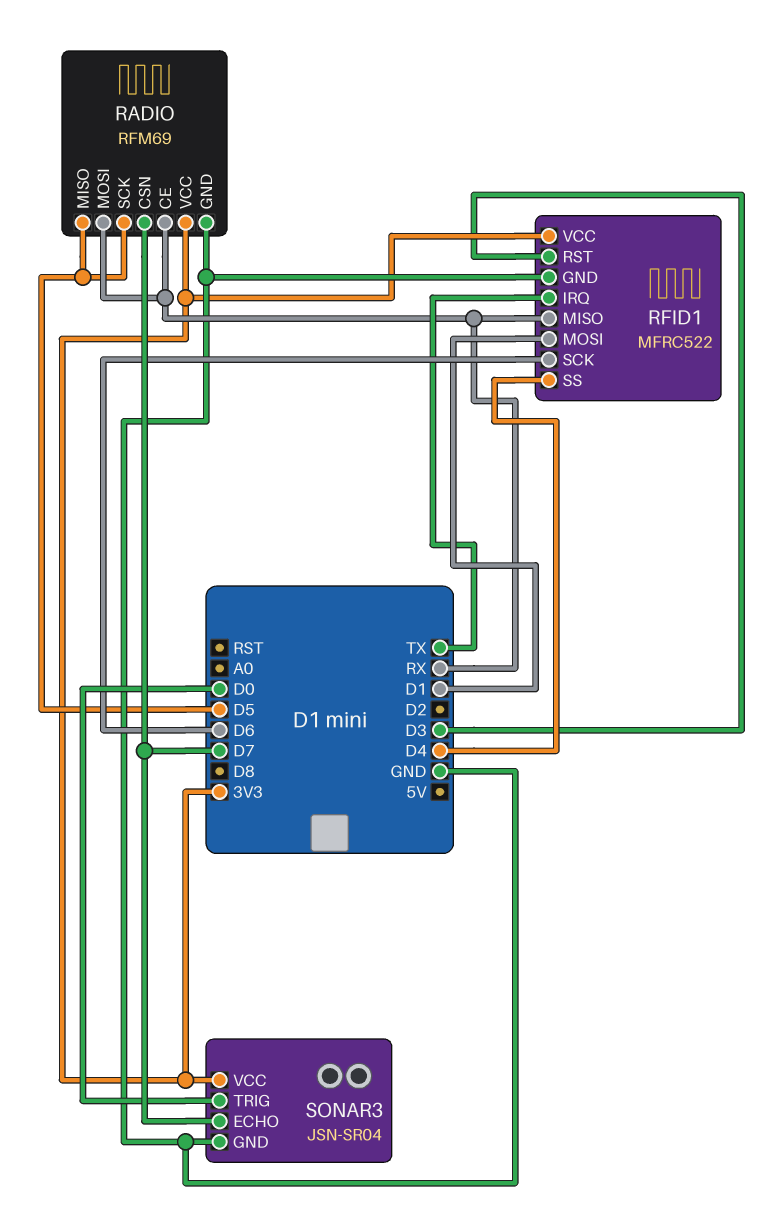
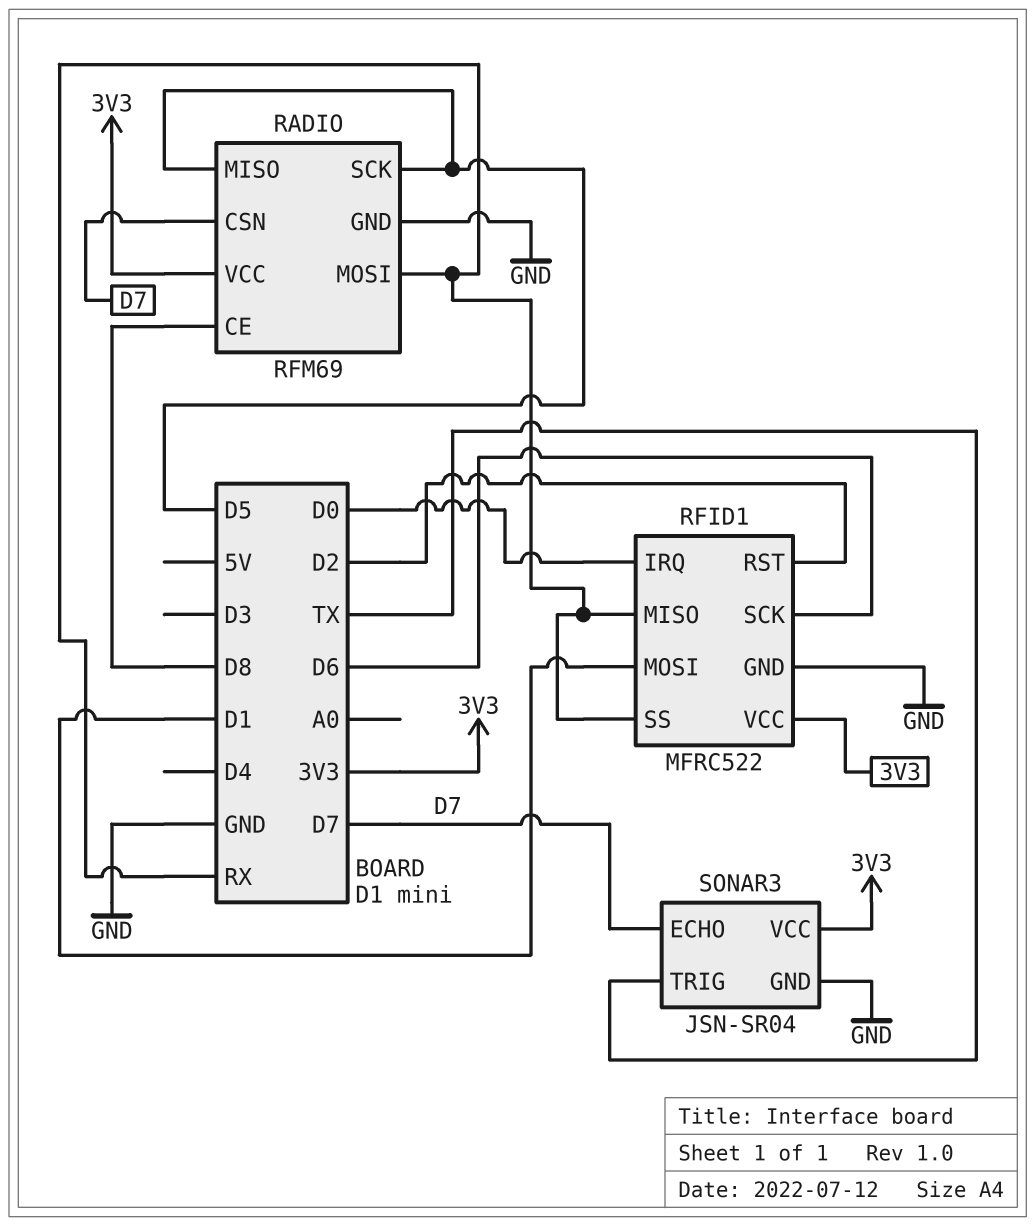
RADIO pin CE: RX -> D8
RFID1 pin IRQ: TX -> D0
RFID1 pin RST: D3 -> D2
RFID1 pin SS: D4 -> RX
SONAR3 pin TRIG: D0 -> TX

